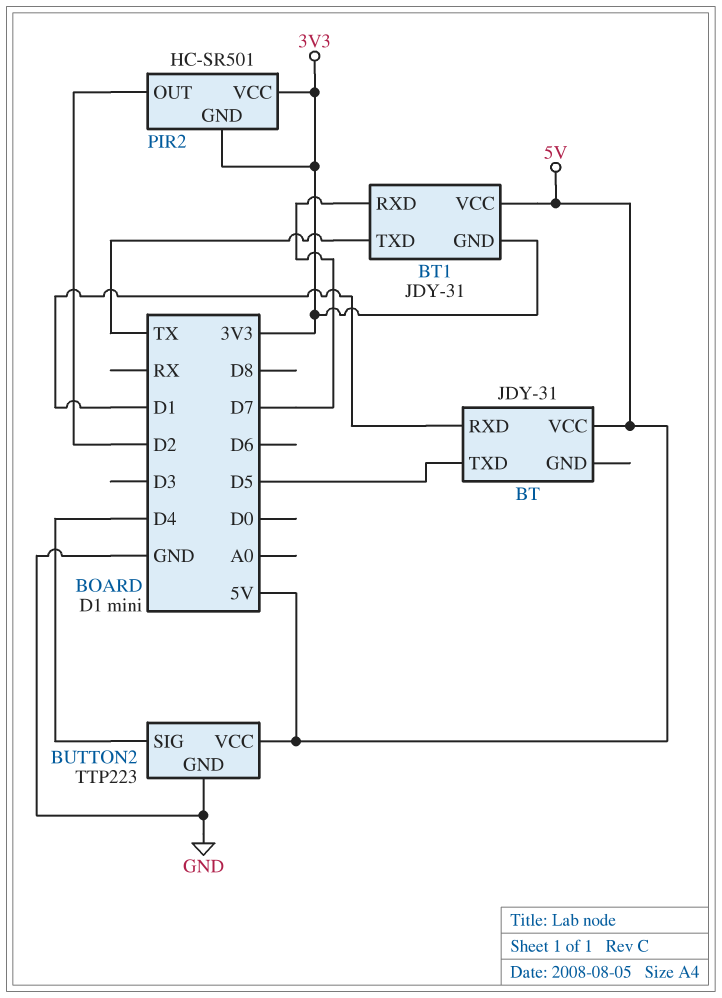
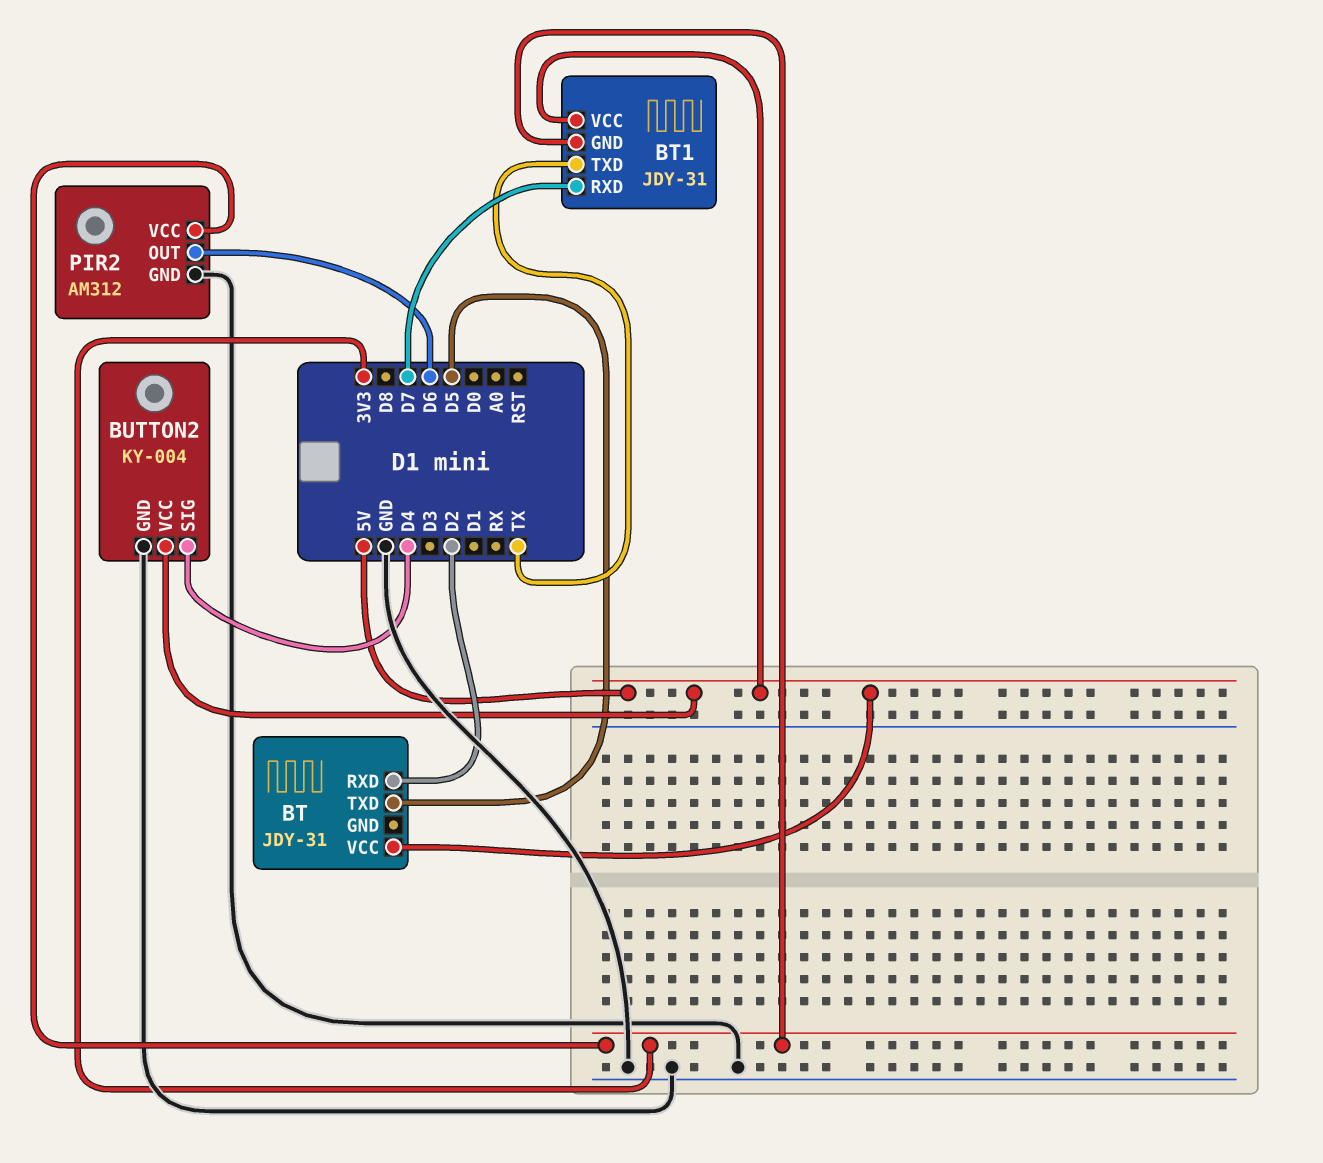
BT pin RXD: D1 -> D2
BUTTON2: TTP223 -> KY-004
PIR2: HC-SR501 -> AM312
PIR2 pin GND: 3V3 -> GND
PIR2 pin OUT: D2 -> D6

